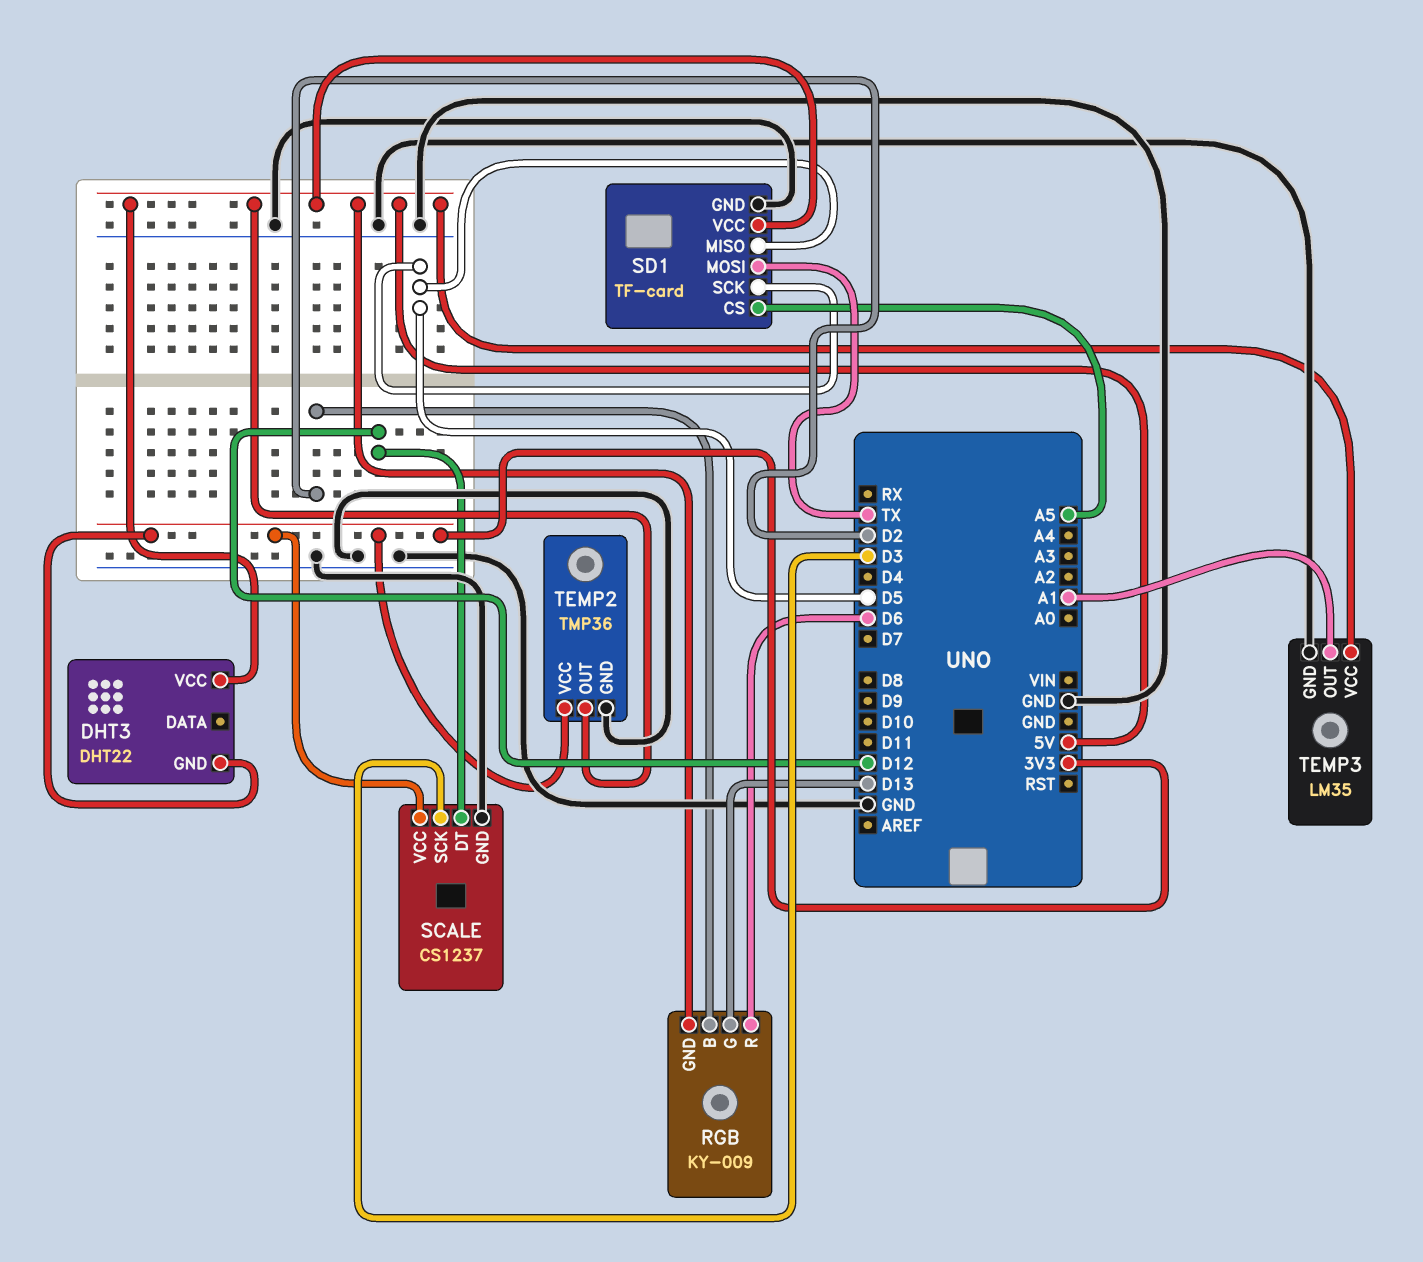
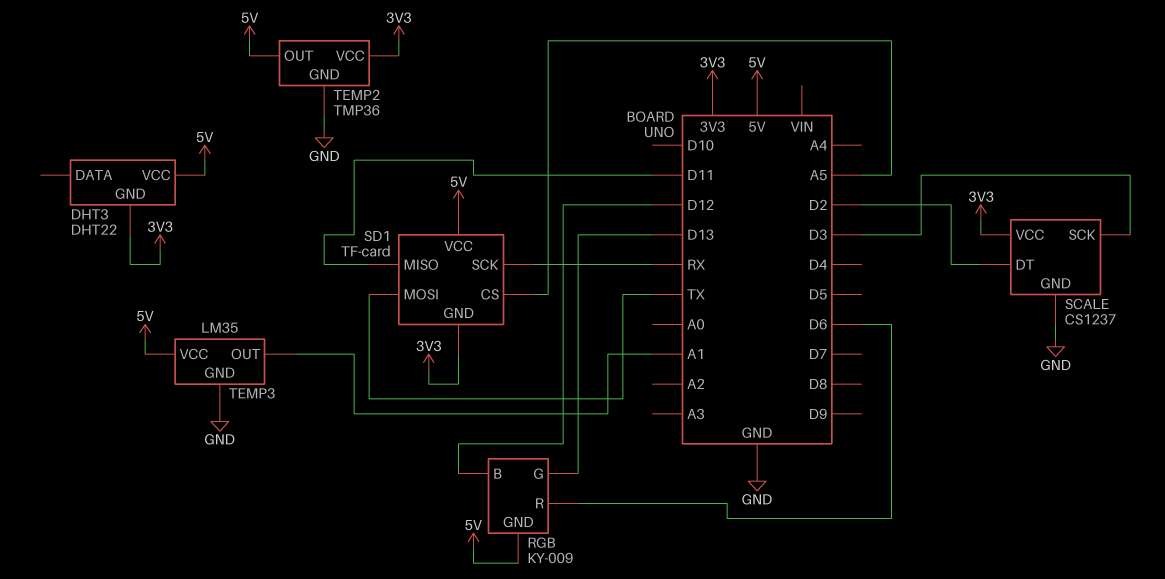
RGB pin B: D2 -> D12
SCALE pin DT: D12 -> D2
SD1 pin GND: GND -> 3V3
SD1 pin MISO: D5 -> D11
SD1 pin SCK: D5 -> RX

